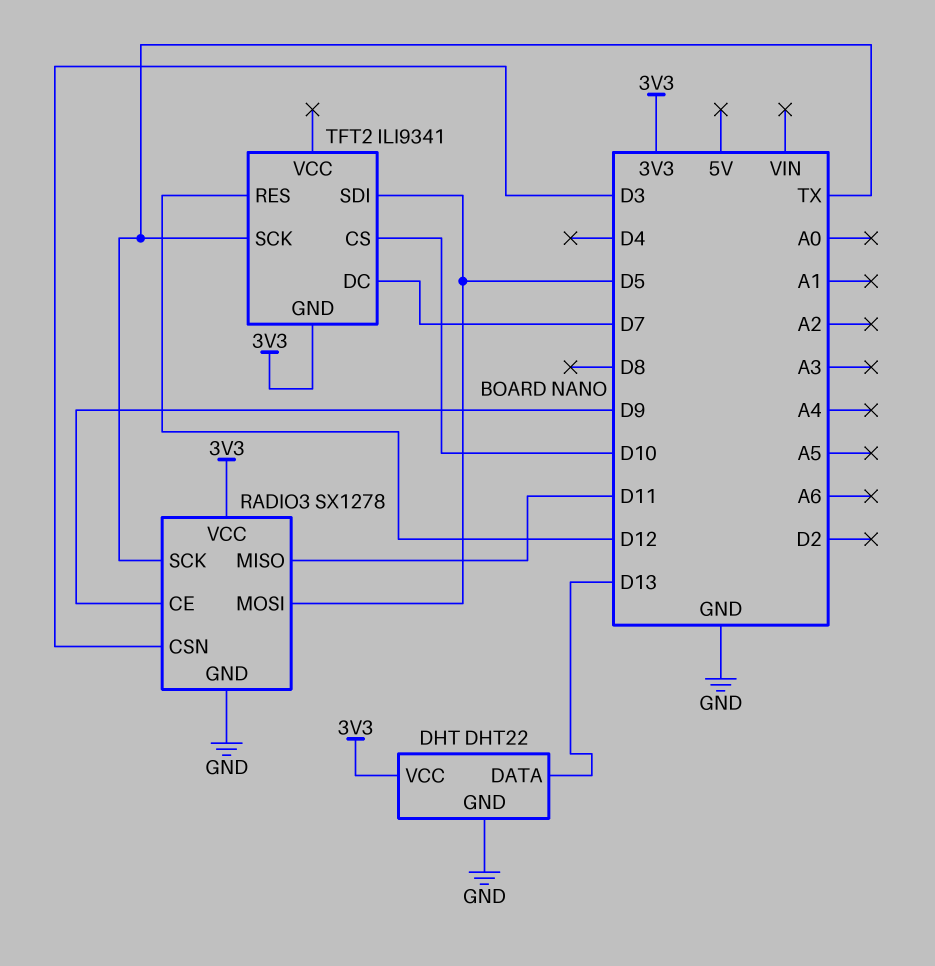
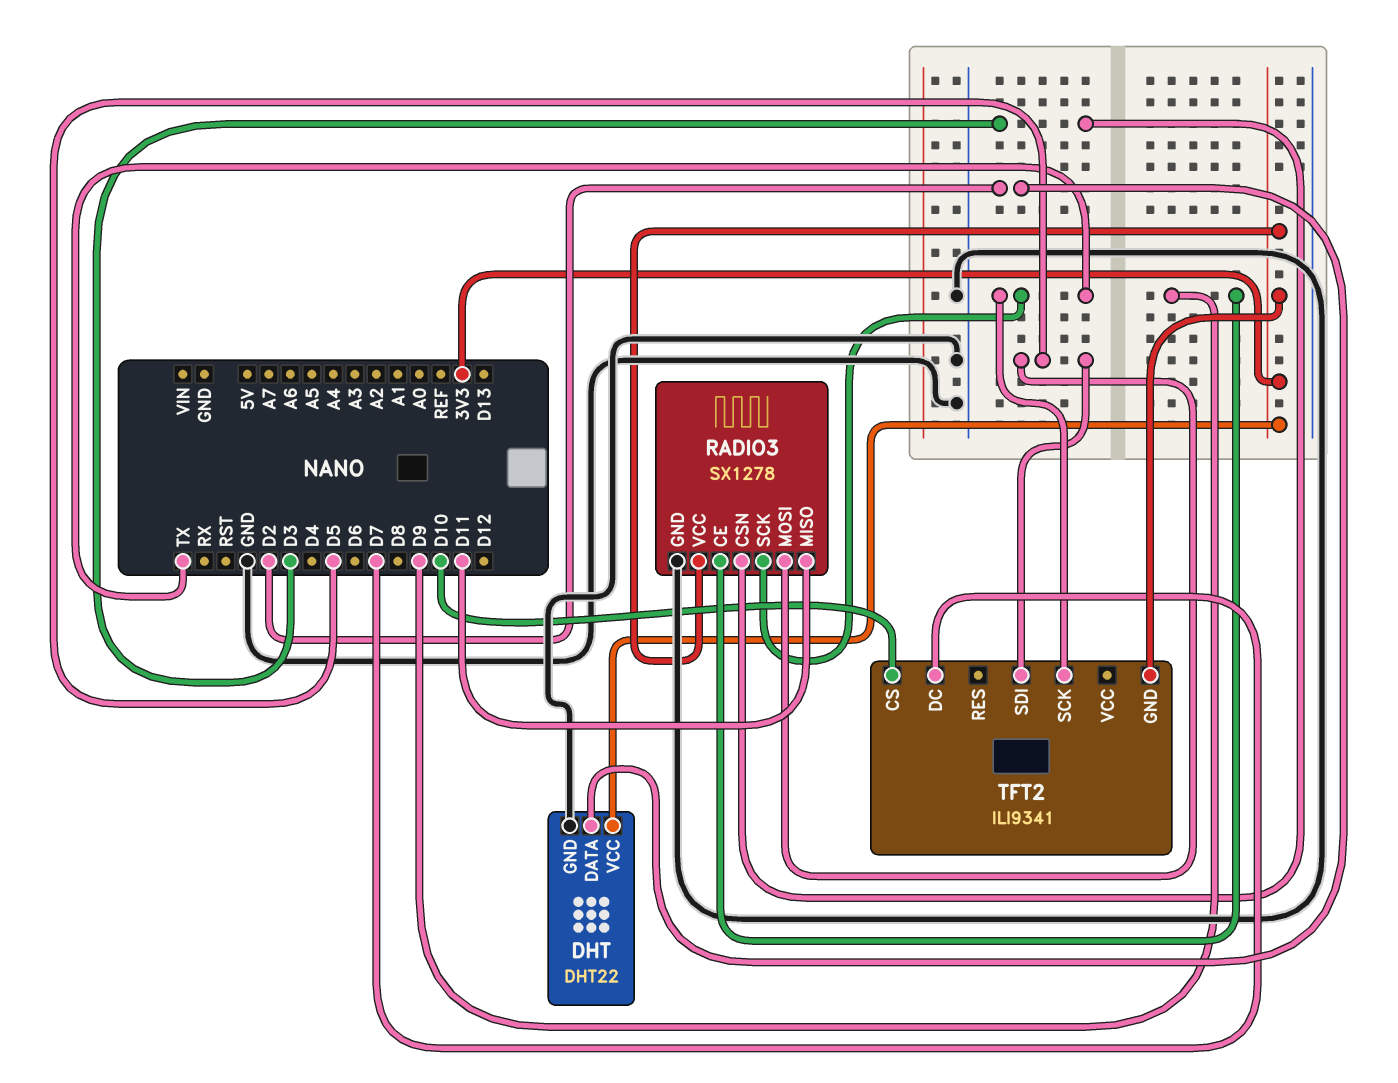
DHT pin DATA: D13 -> D2
TFT2 pin RES: D12 -> none

